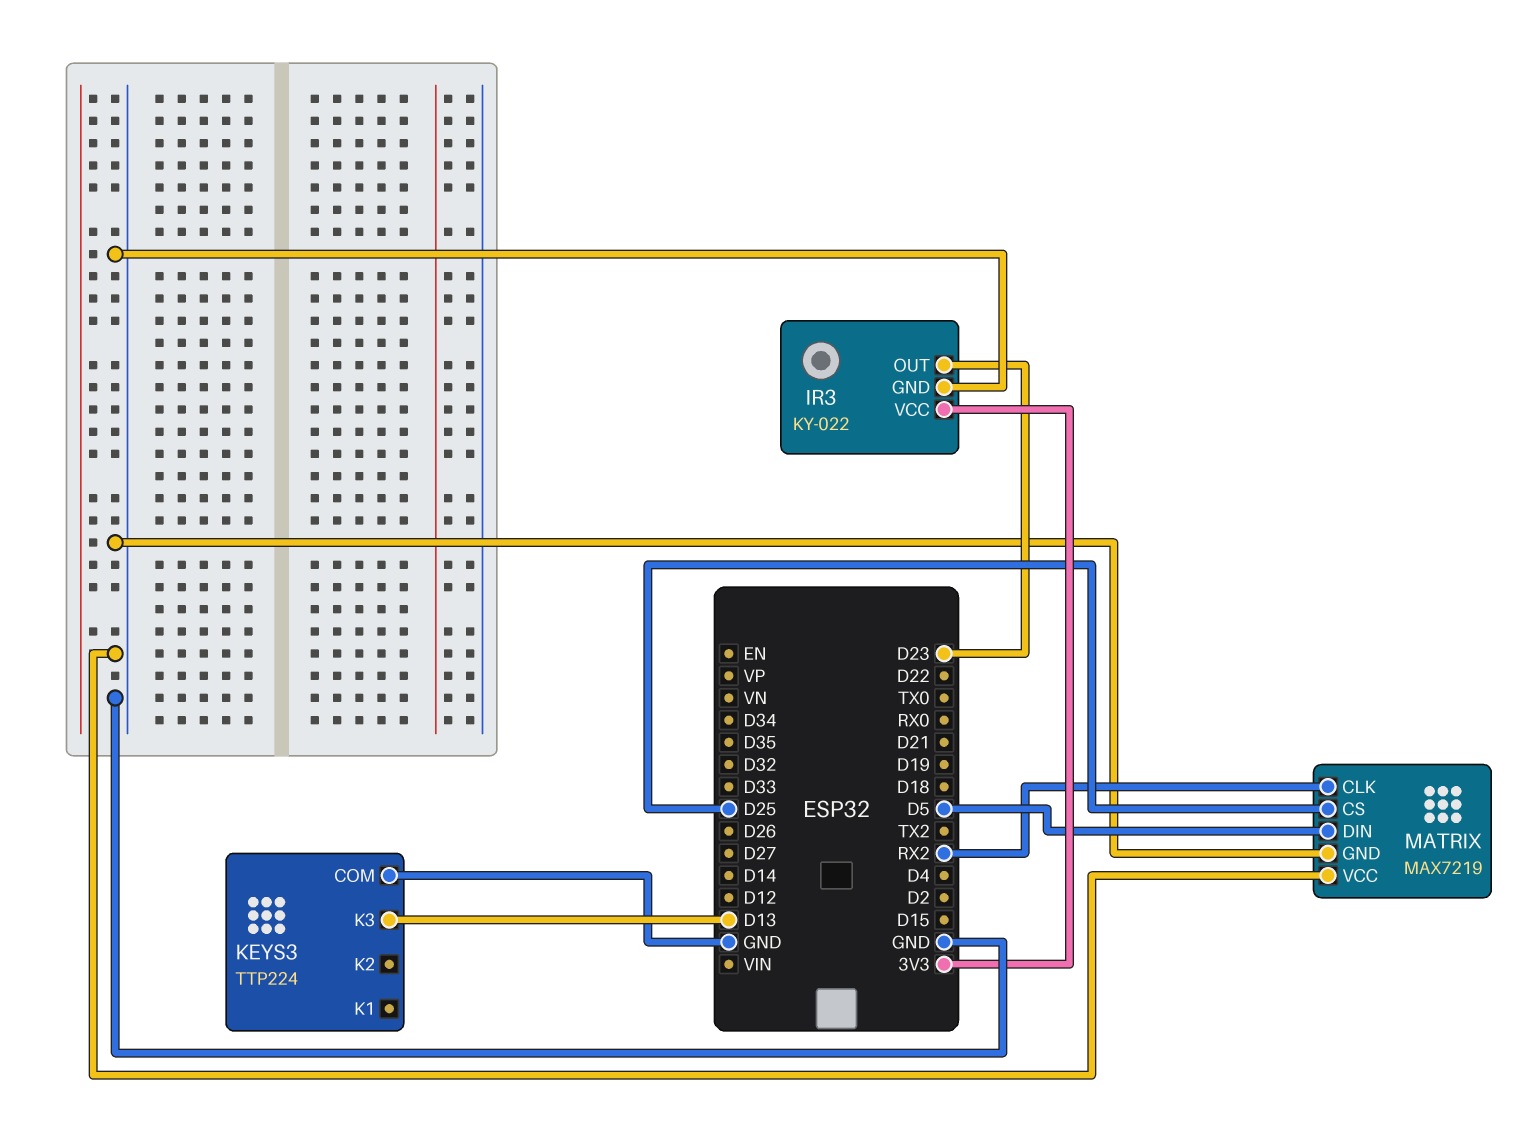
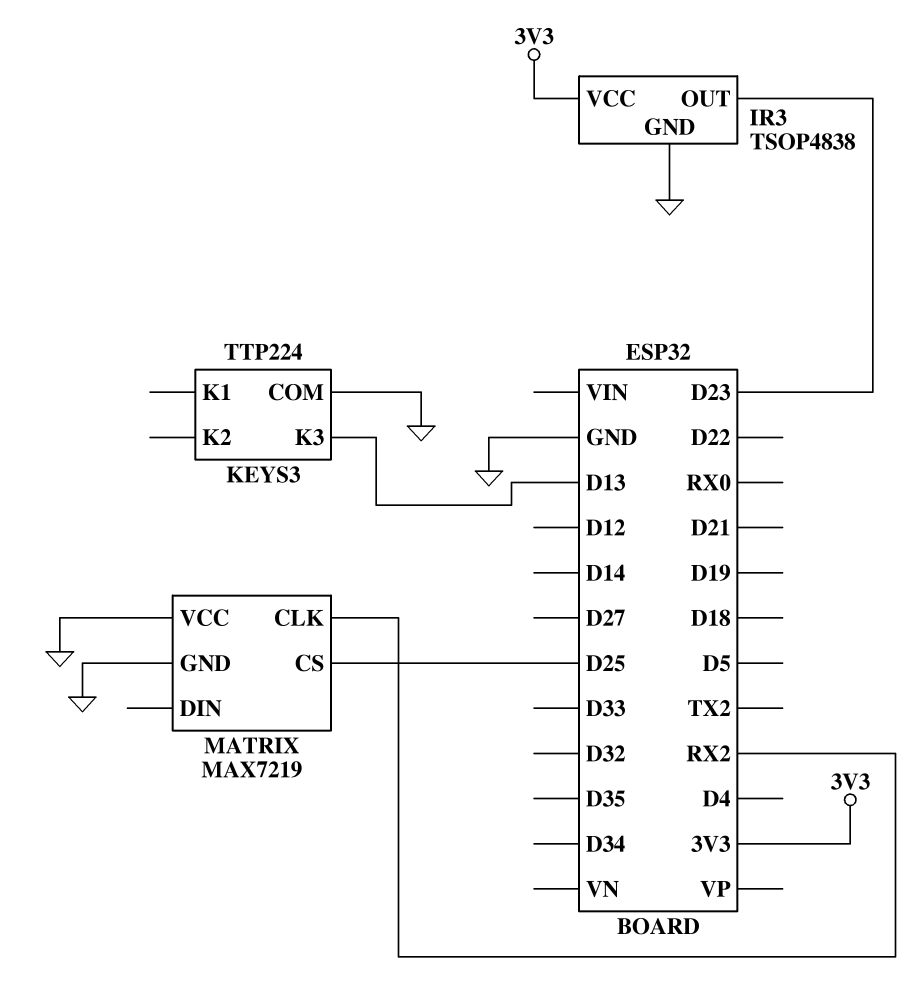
IR3: KY-022 -> TSOP4838
MATRIX pin DIN: D5 -> none

